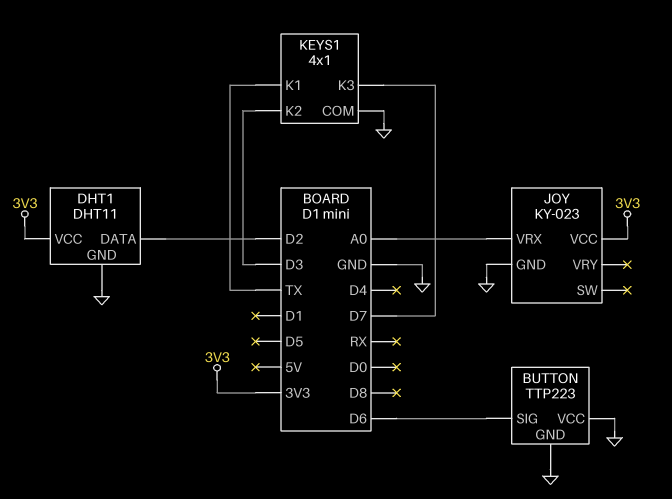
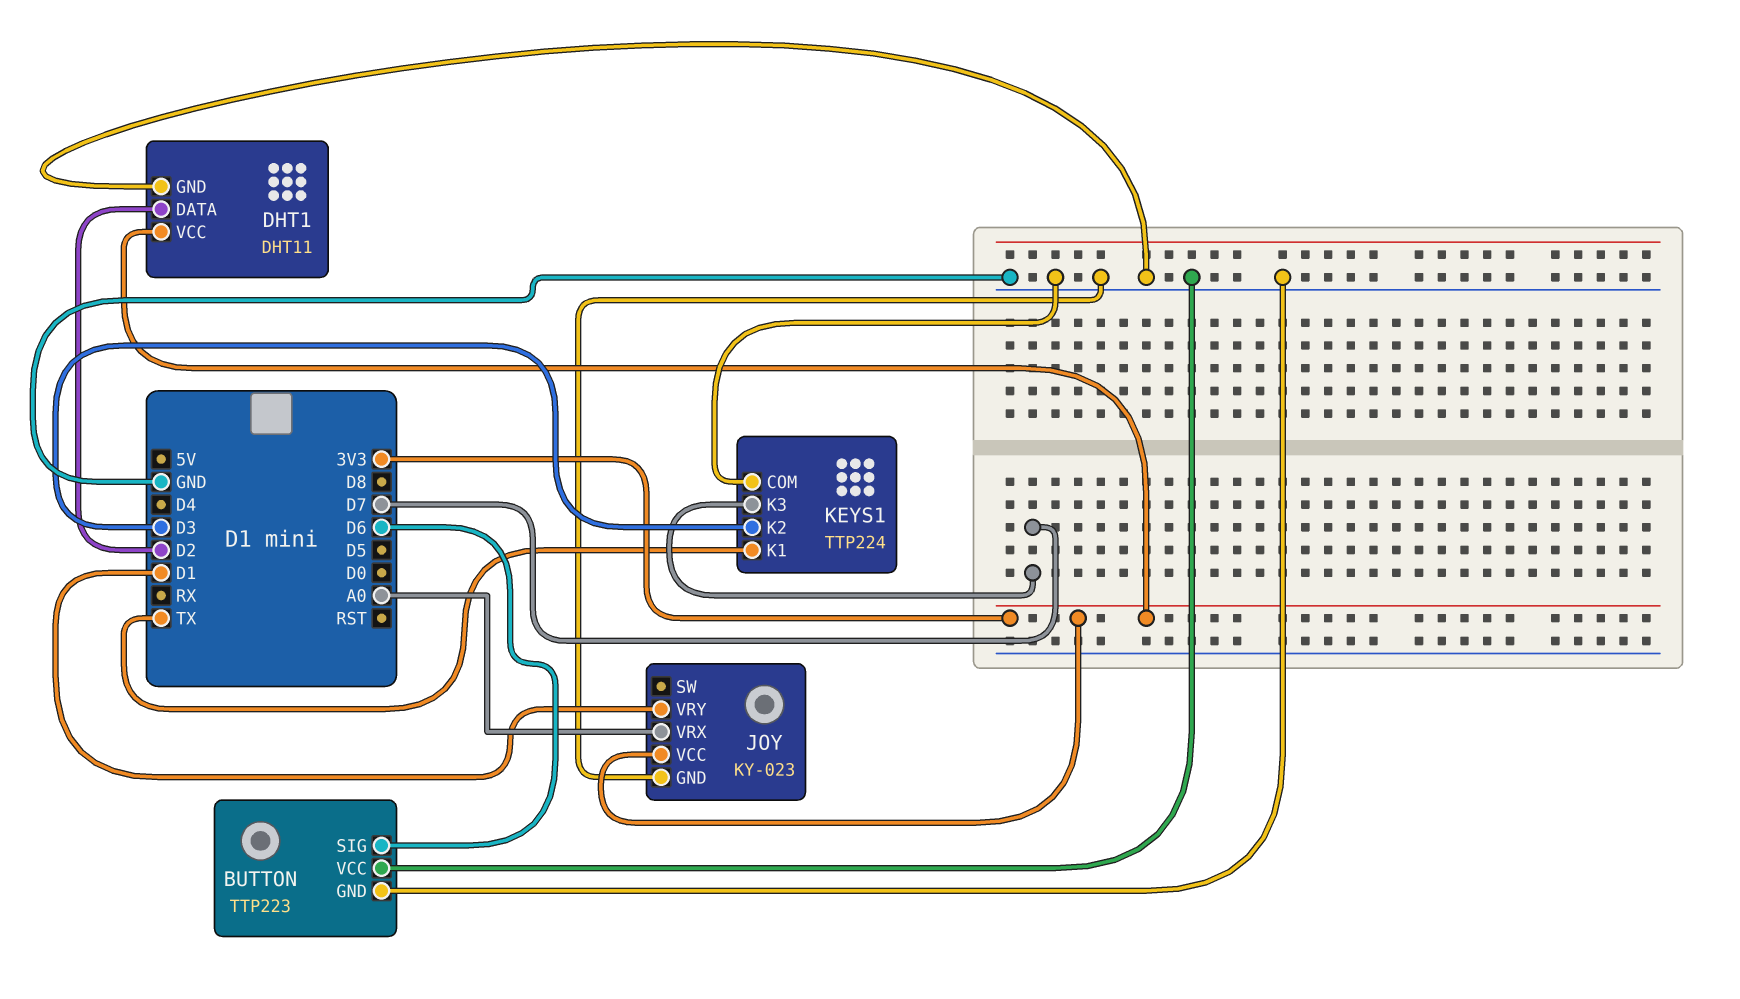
JOY pin VRY: none -> D1
KEYS1: 4x1 -> TTP224

